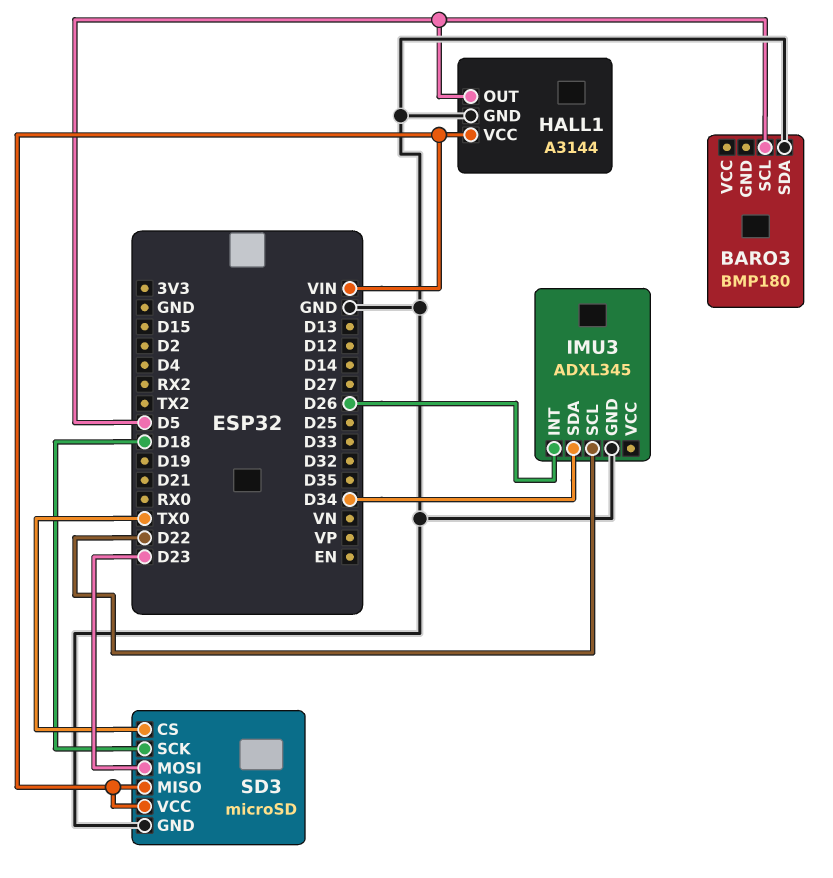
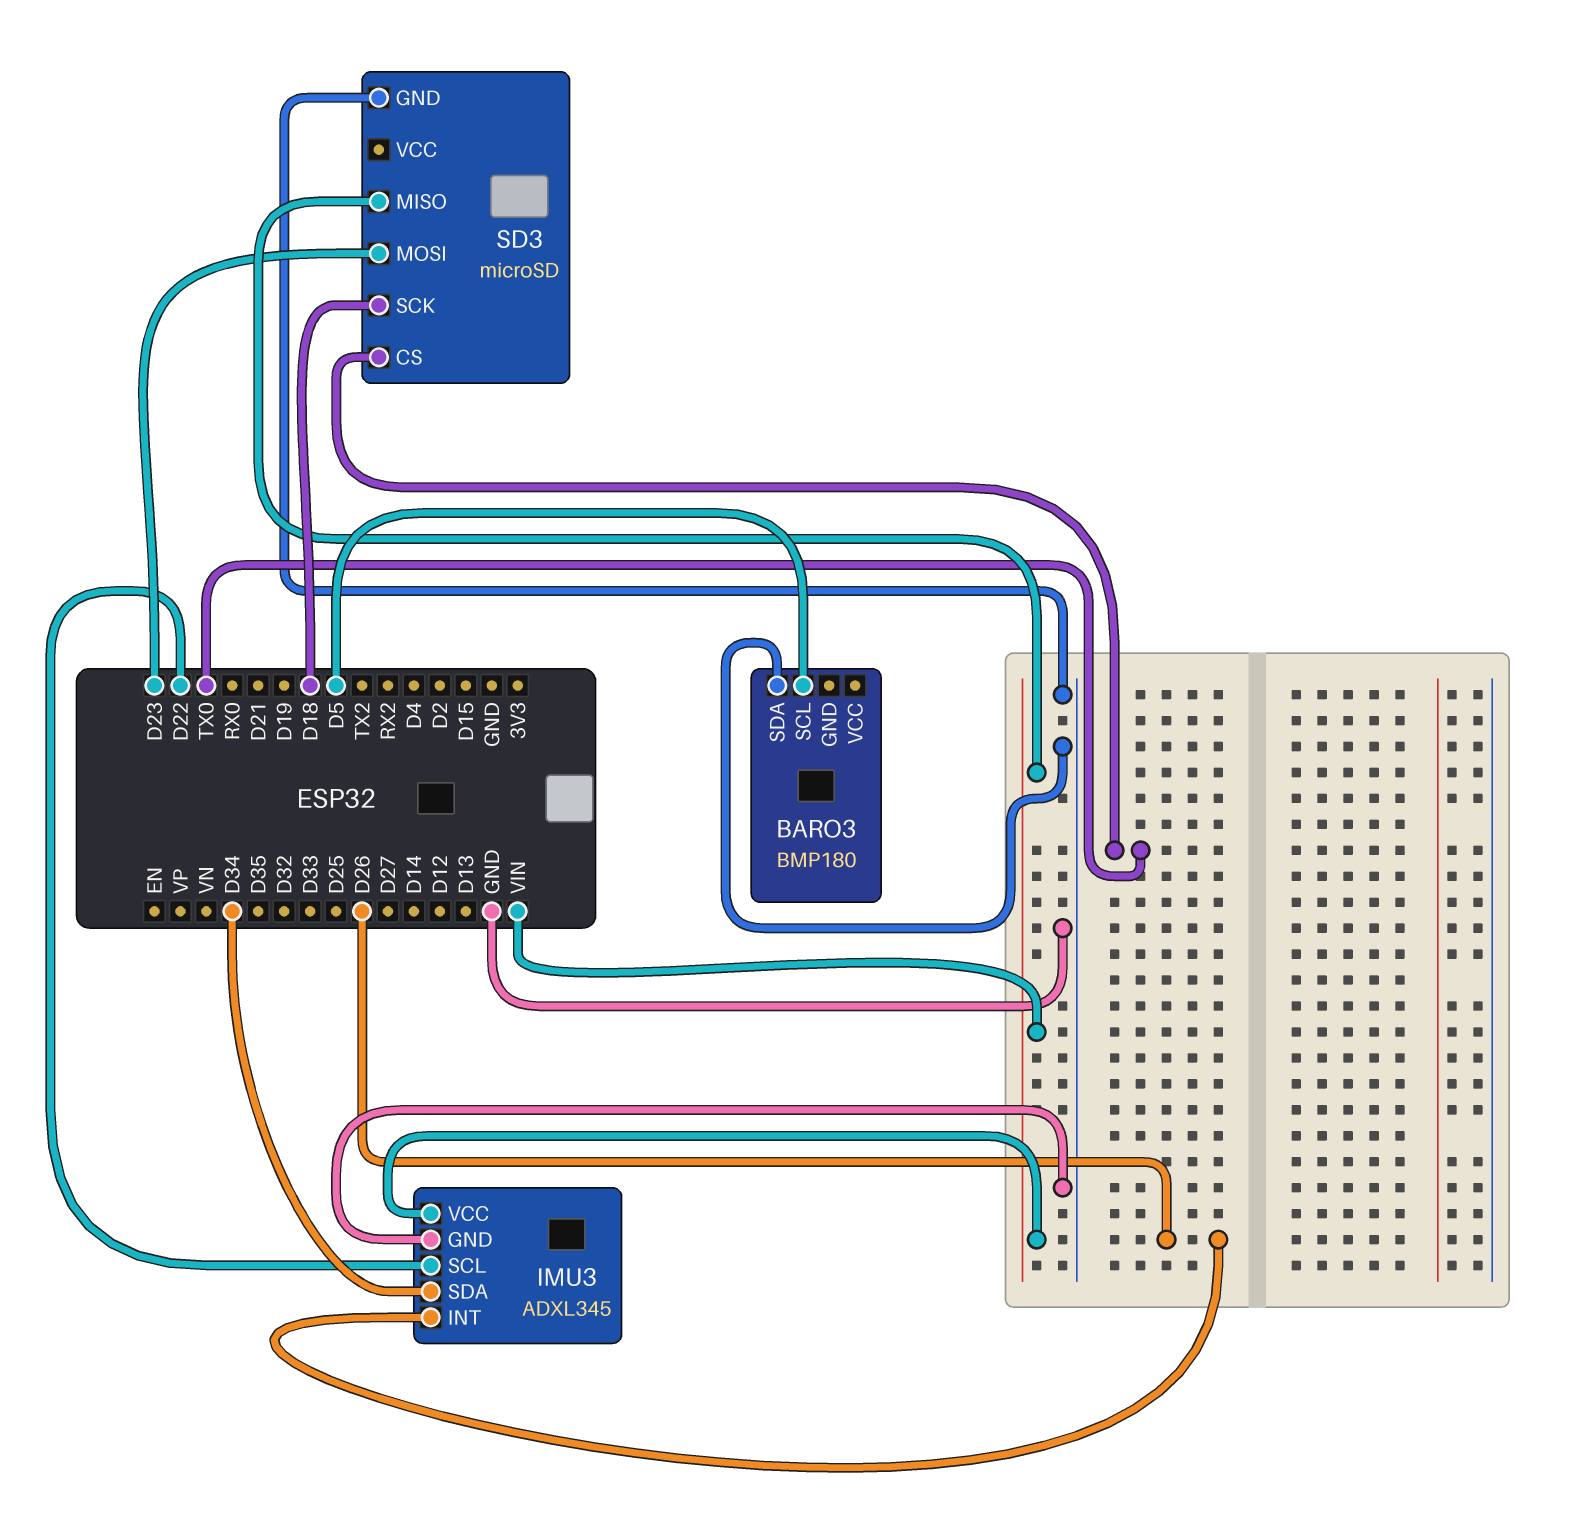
HALL1: A3144 -> none
HALL1 pin GND: GND -> none
HALL1 pin OUT: D5 -> none
HALL1 pin VCC: VIN -> none
IMU3 pin VCC: none -> VIN
SD3 pin VCC: VIN -> none

